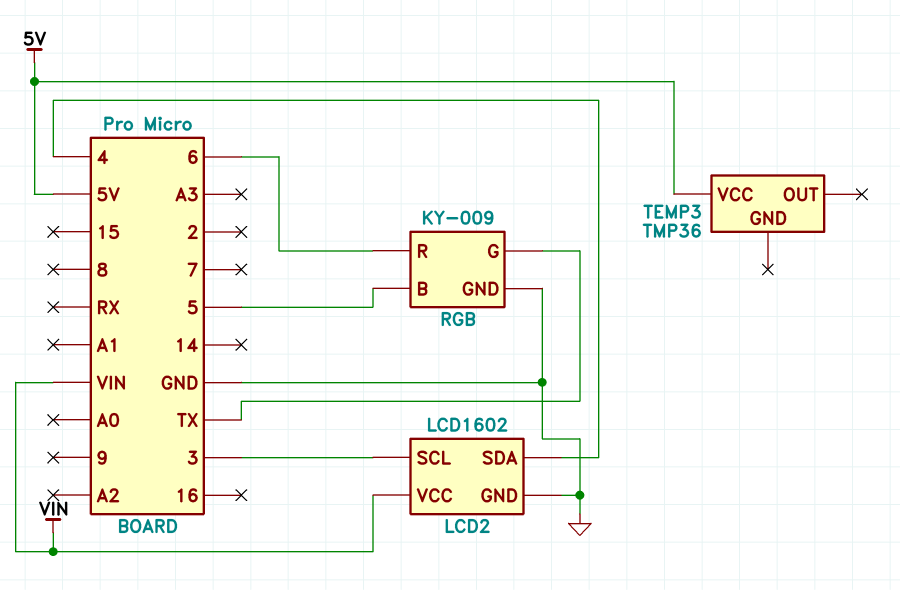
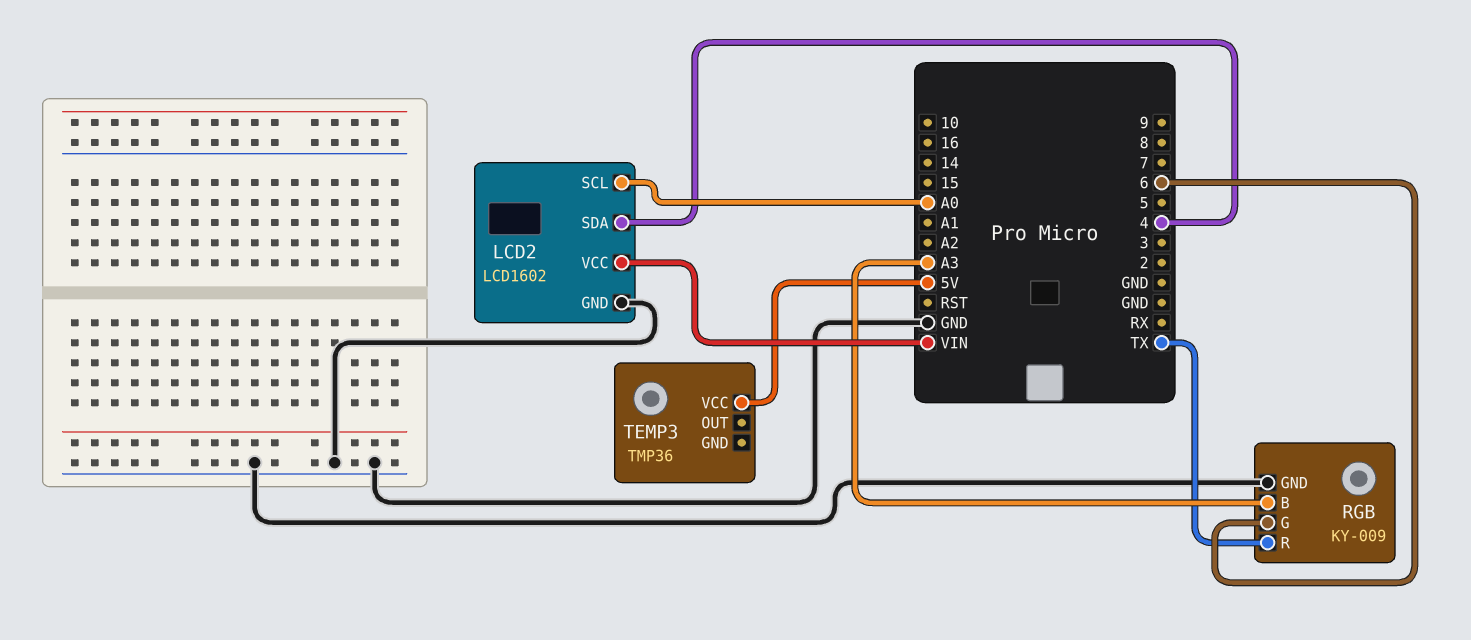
LCD2 pin SCL: 3 -> A0
RGB pin B: 5 -> A3
RGB pin G: TX -> 6
RGB pin R: 6 -> TX

